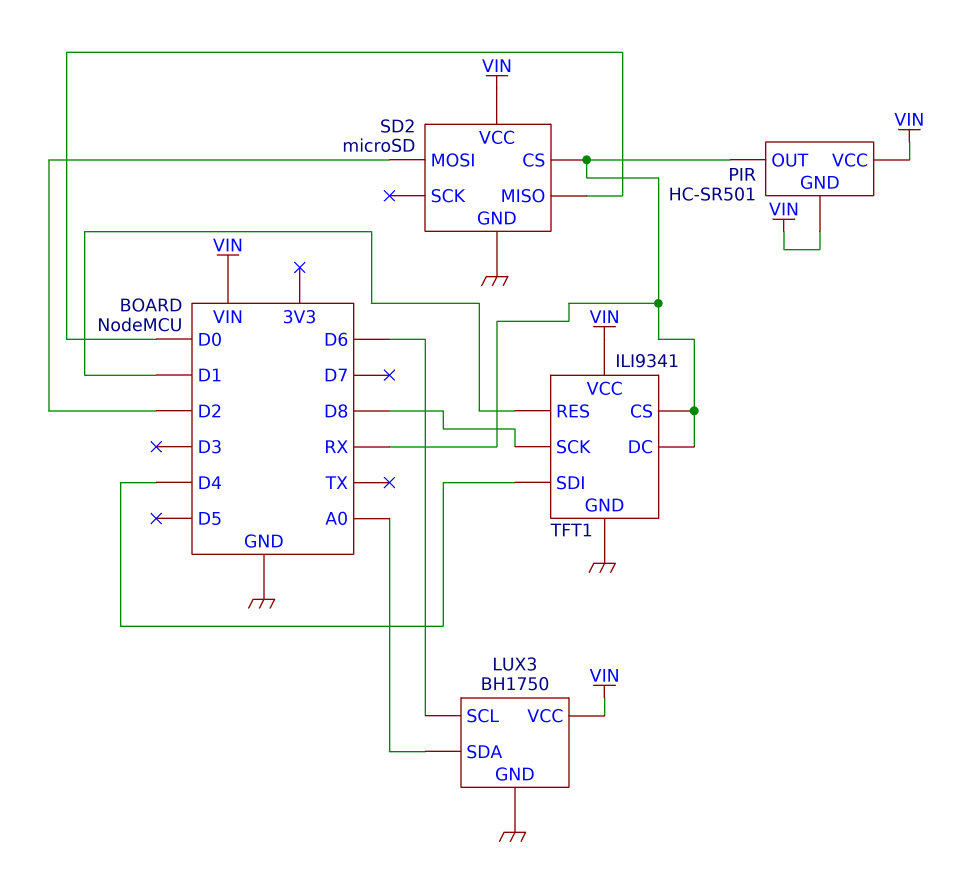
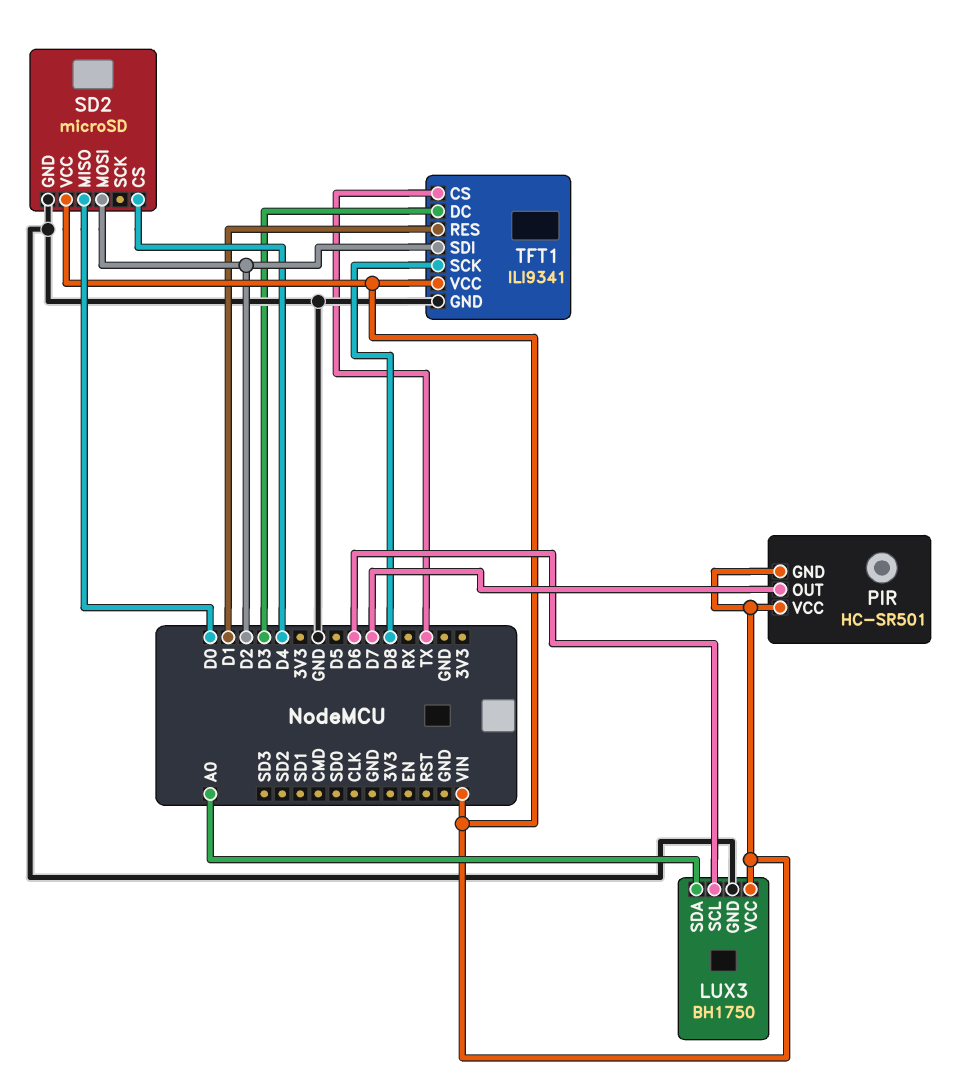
PIR pin OUT: RX -> D7
SD2 pin CS: RX -> D4
TFT1 pin CS: RX -> TX
TFT1 pin DC: RX -> D3
TFT1 pin SDI: D4 -> D2

